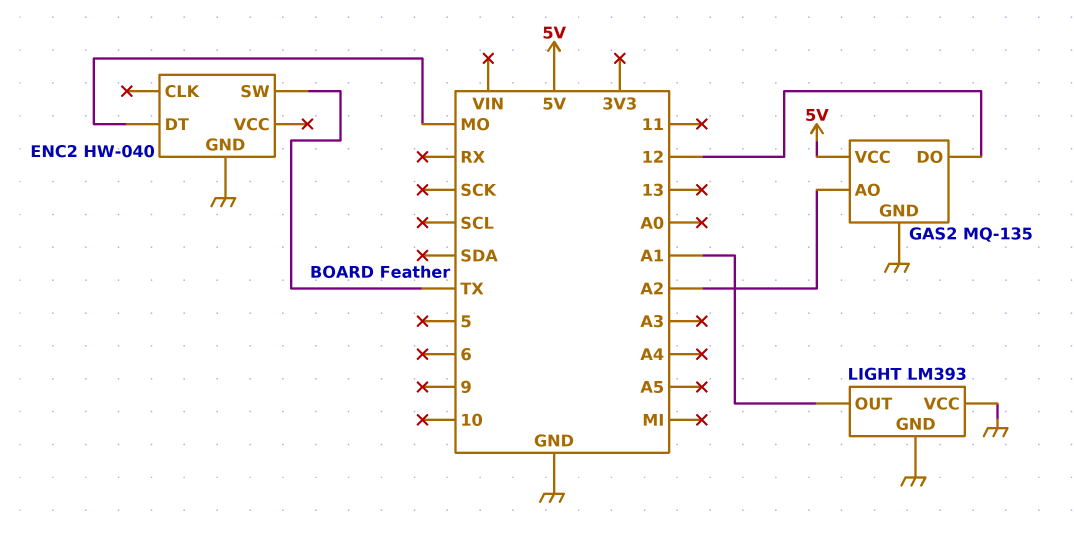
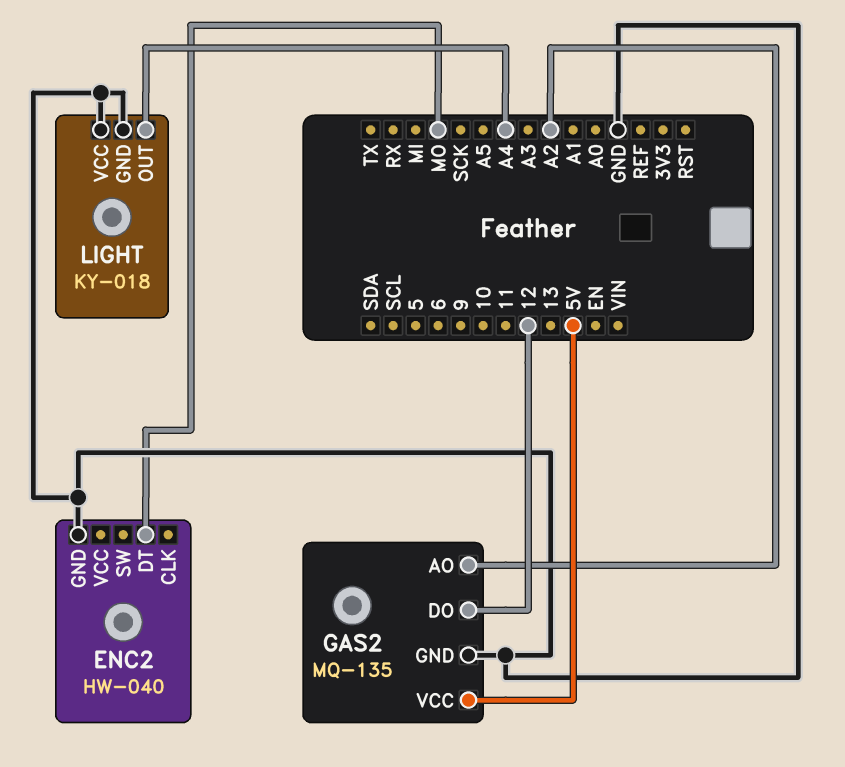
ENC2 pin SW: TX -> none
LIGHT: LM393 -> KY-018
LIGHT pin OUT: A1 -> A4

